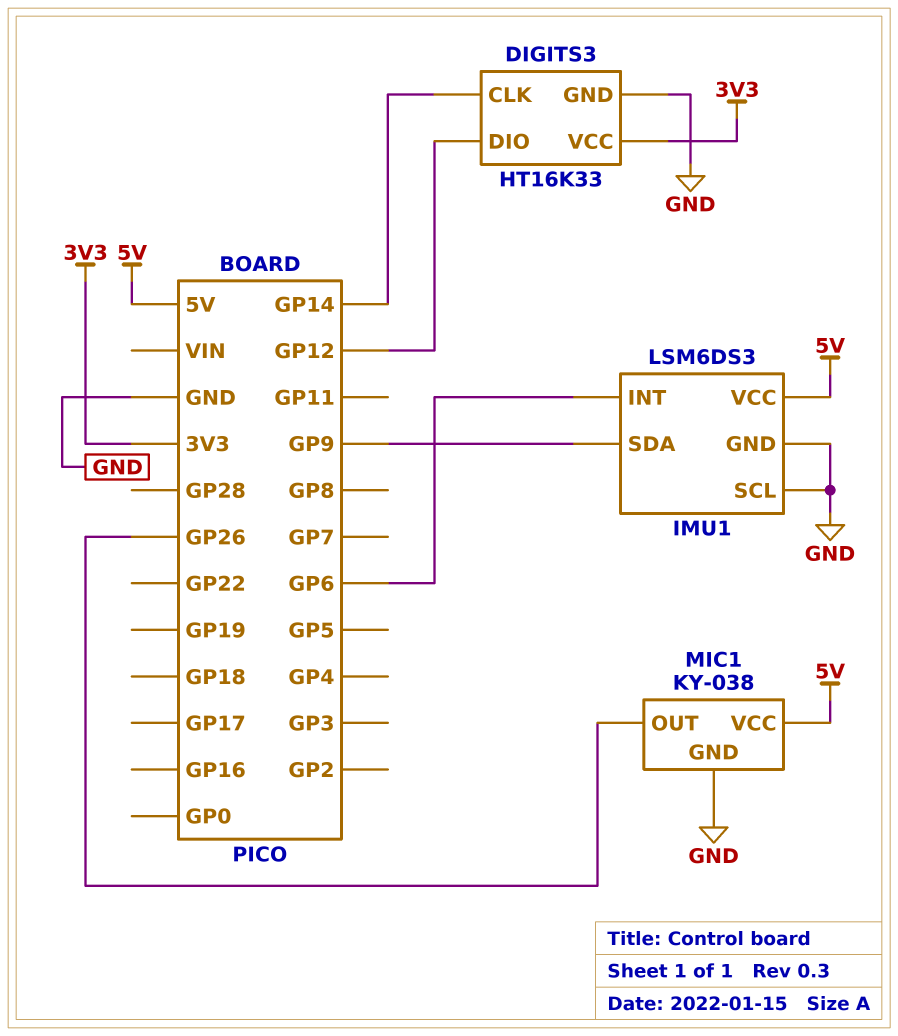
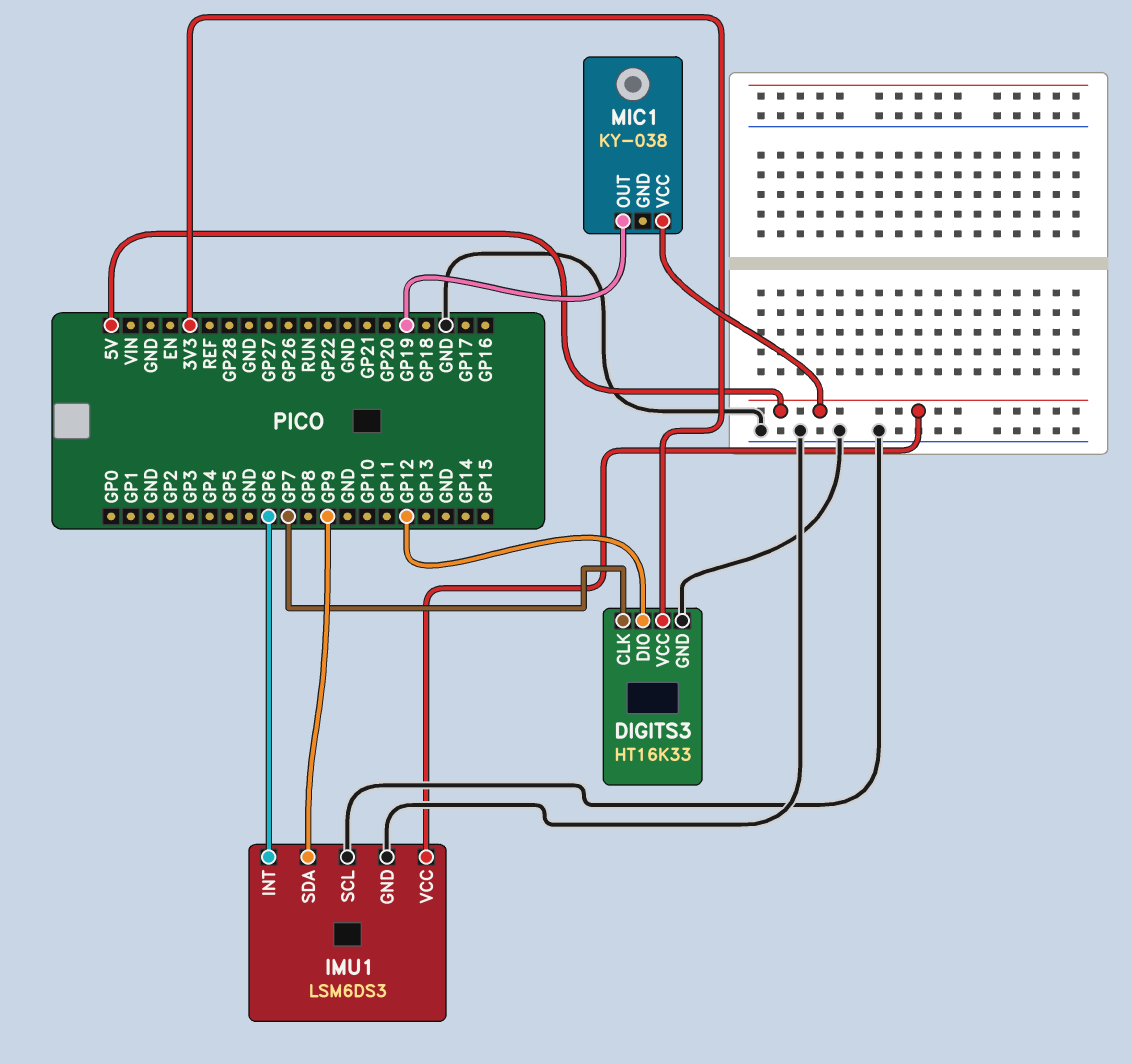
DIGITS3 pin CLK: GP14 -> GP7
MIC1 pin GND: GND -> none
MIC1 pin OUT: GP26 -> GP19

